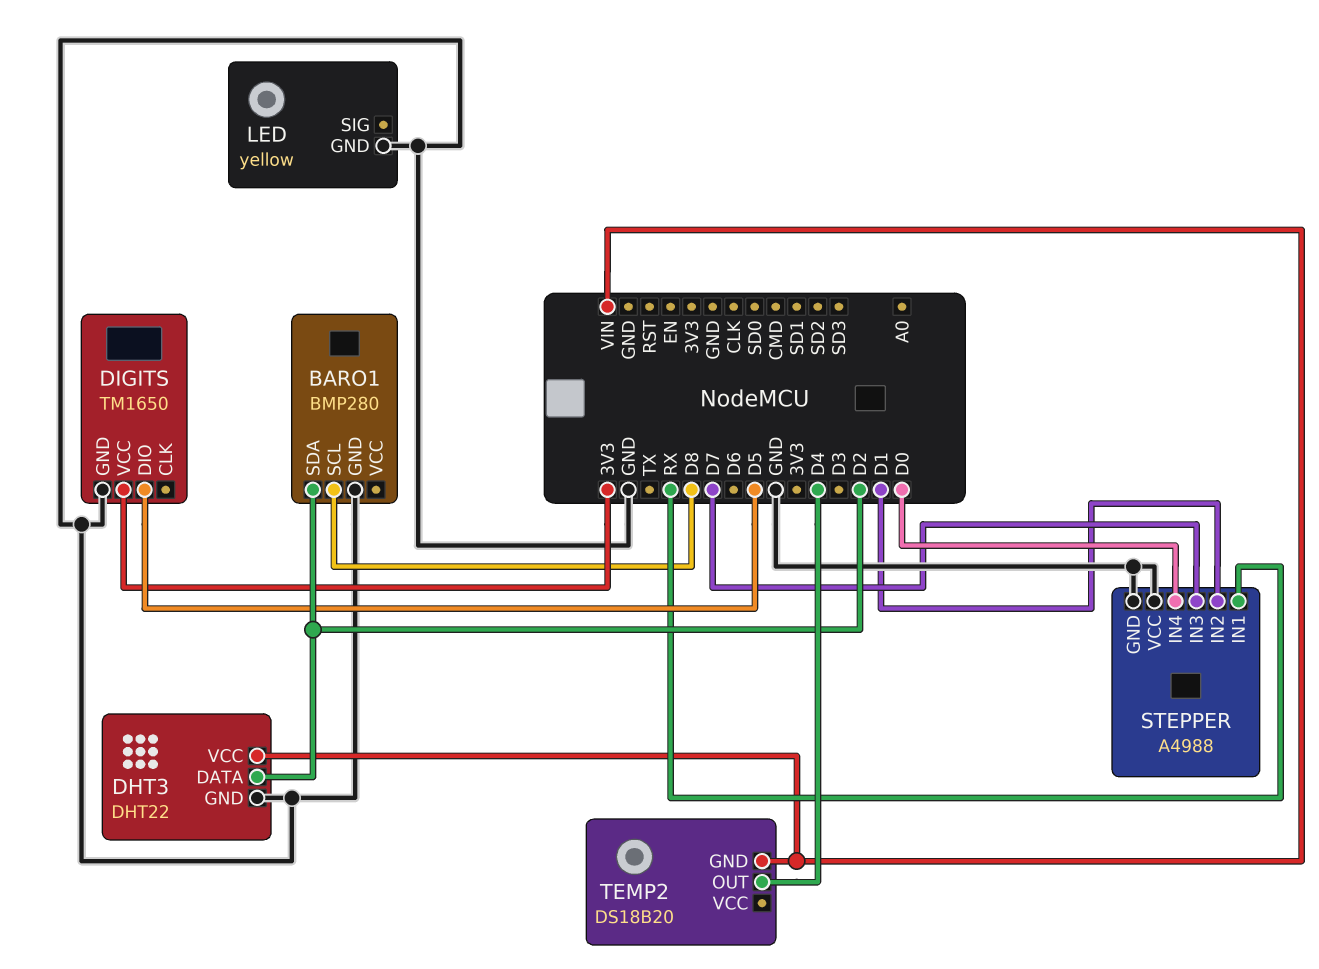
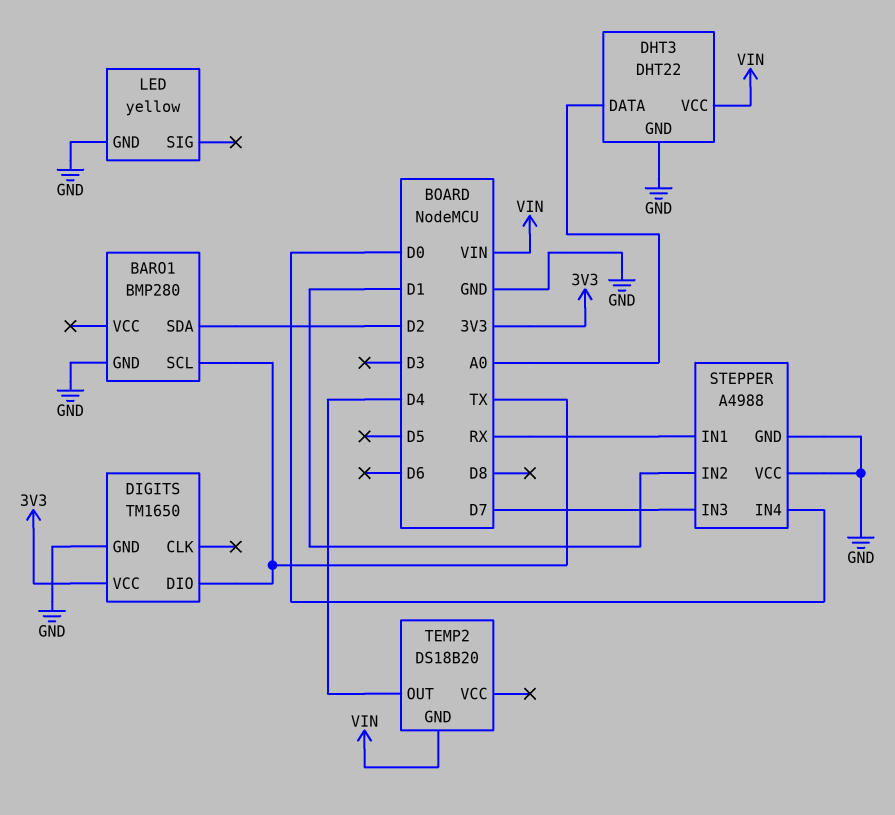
BARO1 pin SCL: D8 -> TX
DHT3 pin DATA: D2 -> A0
DIGITS pin DIO: D5 -> TX

